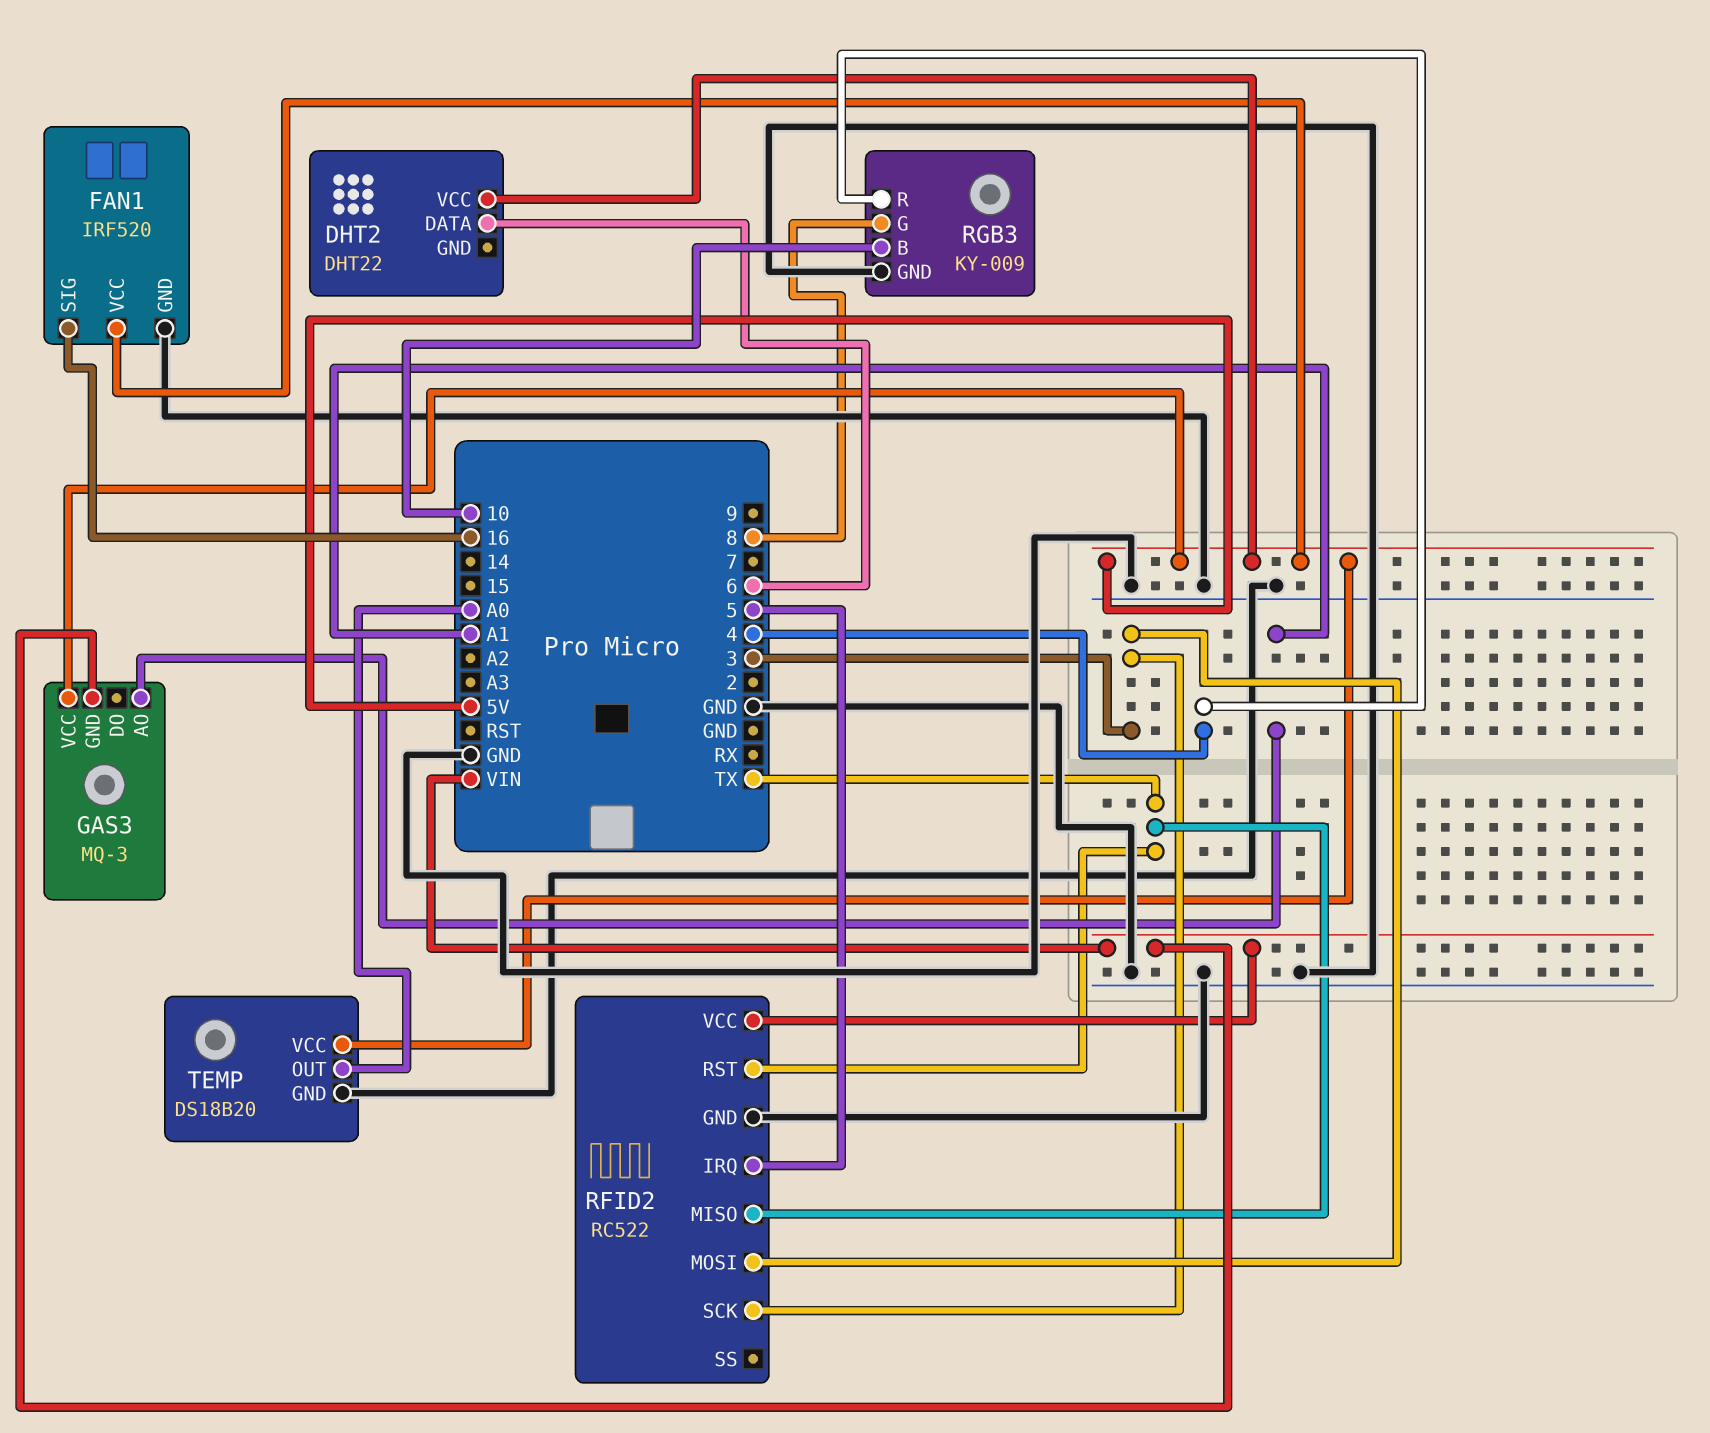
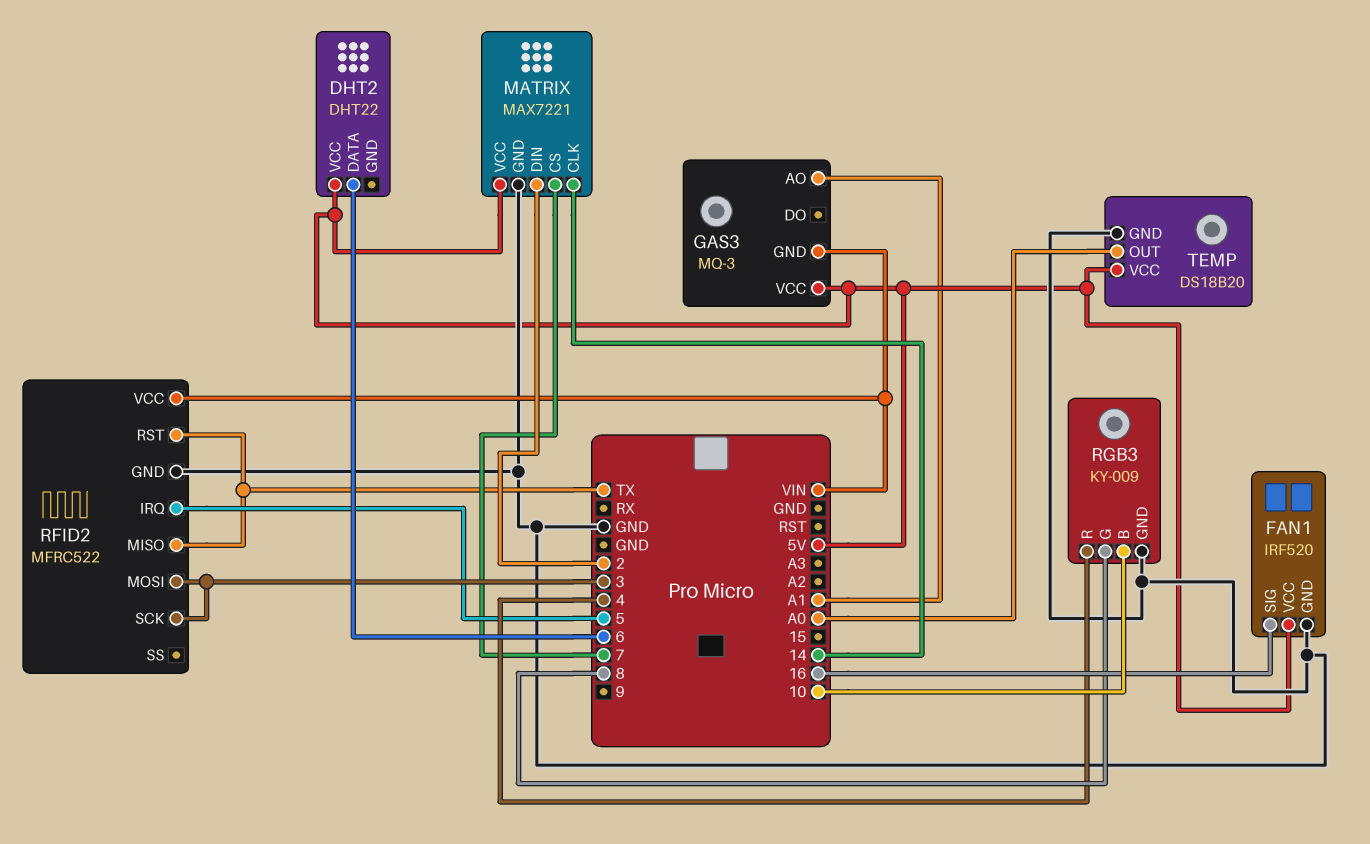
MATRIX: none -> MAX7221
MATRIX pin CLK: none -> 14
MATRIX pin CS: none -> 7
MATRIX pin DIN: none -> 2
MATRIX pin GND: none -> GND
MATRIX pin VCC: none -> 5V
RFID2: RC522 -> MFRC522

